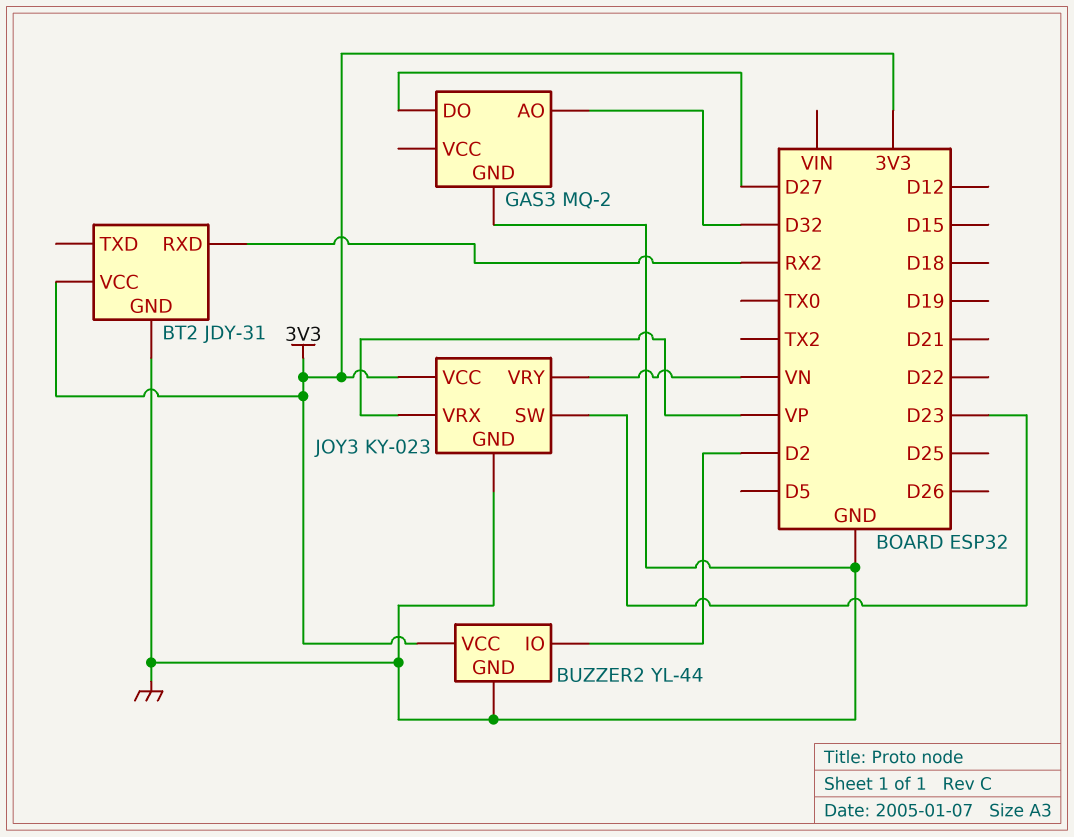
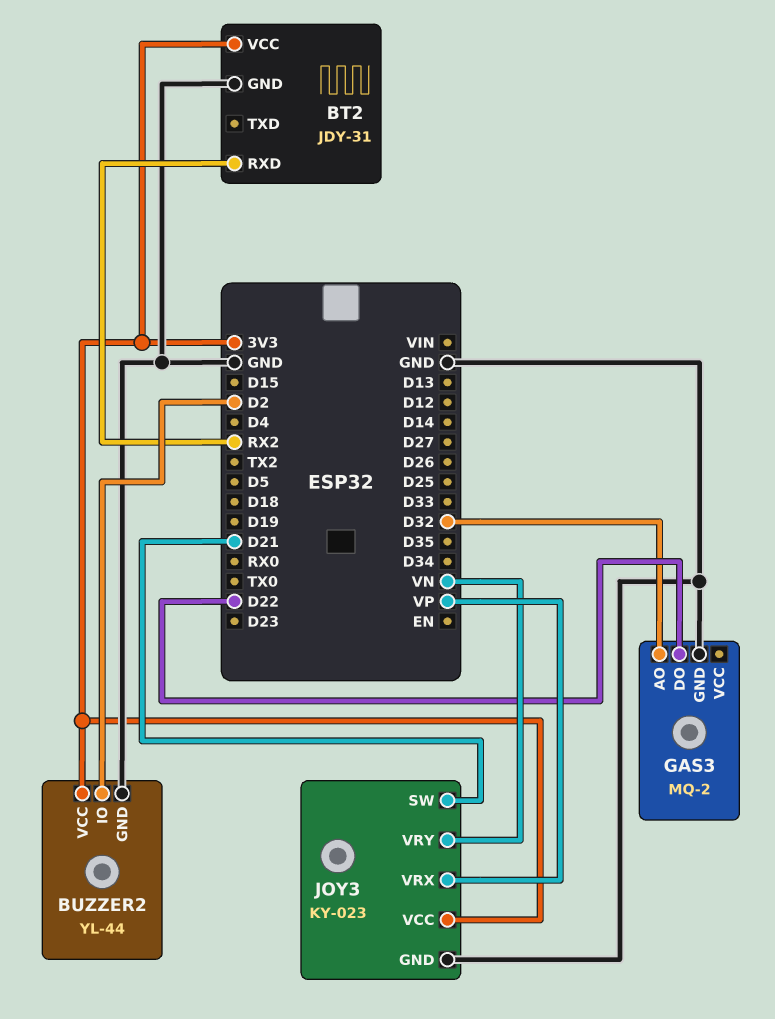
GAS3 pin DO: D27 -> D22
JOY3 pin SW: D23 -> D21

